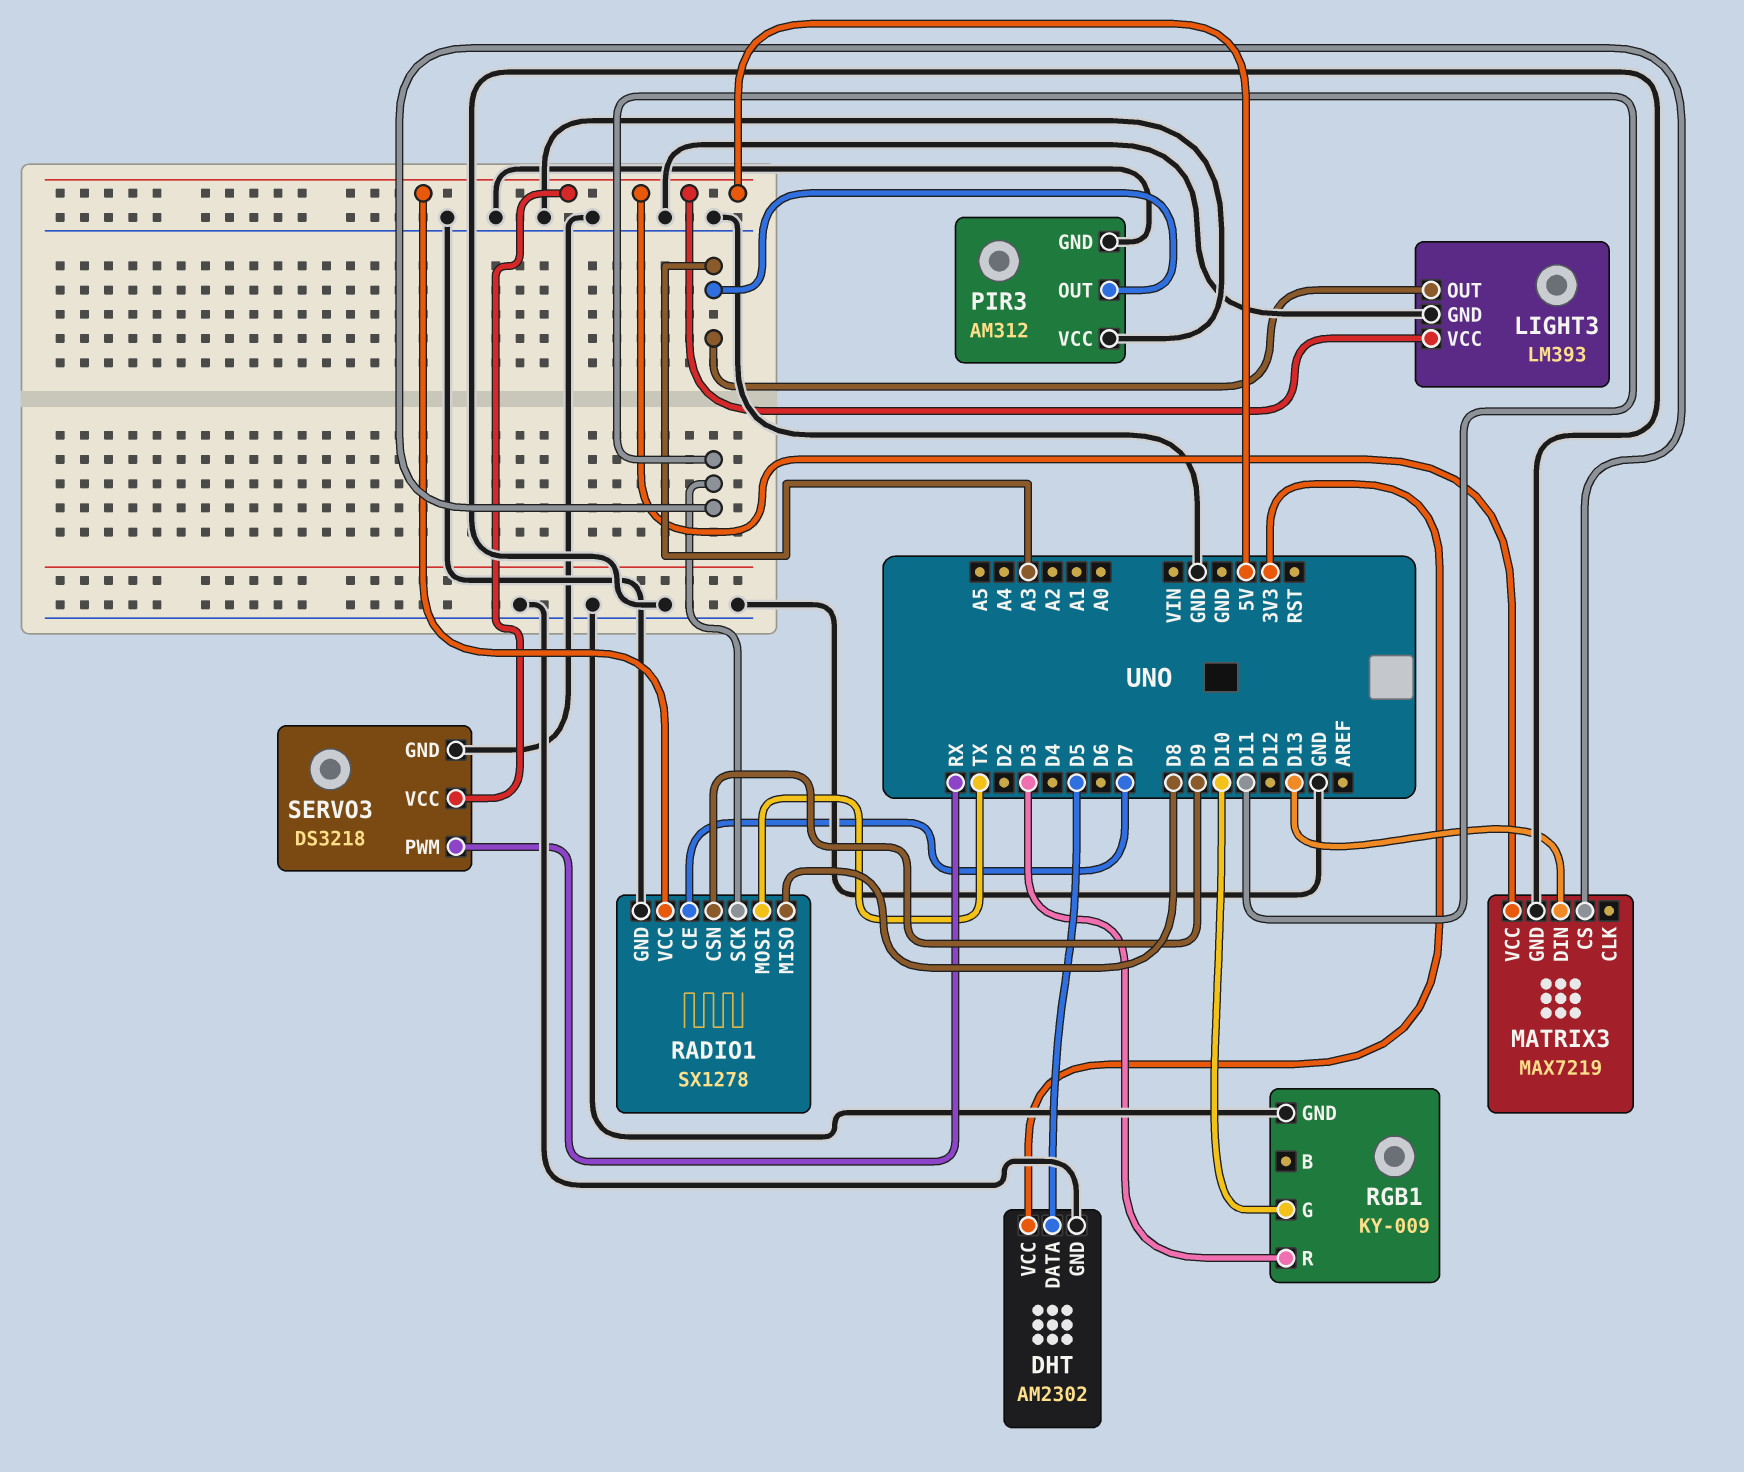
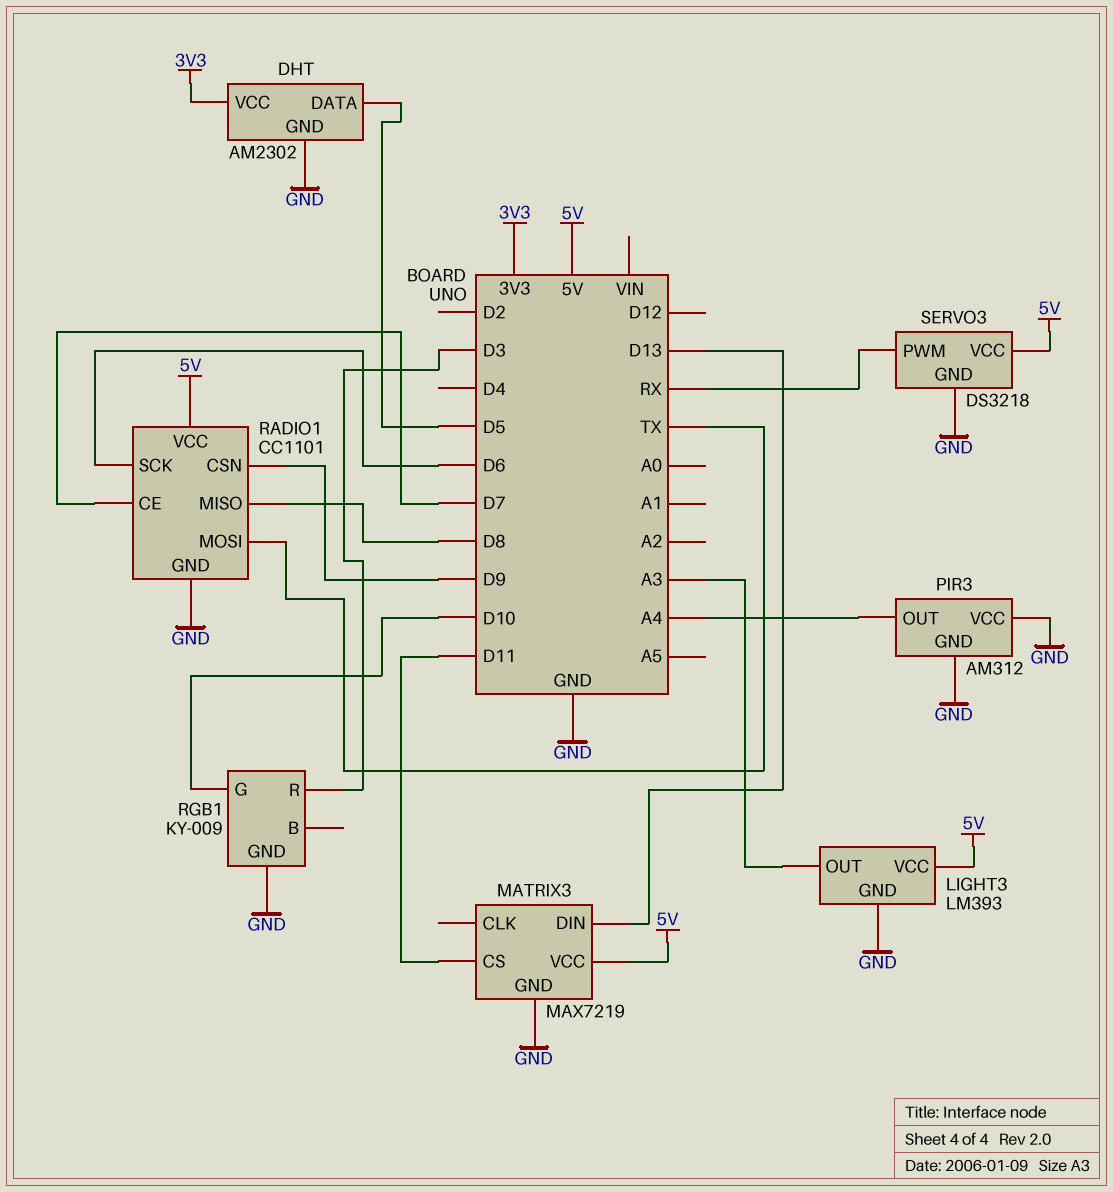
PIR3 pin OUT: A3 -> A4
RADIO1: SX1278 -> CC1101
RADIO1 pin SCK: D11 -> D6

